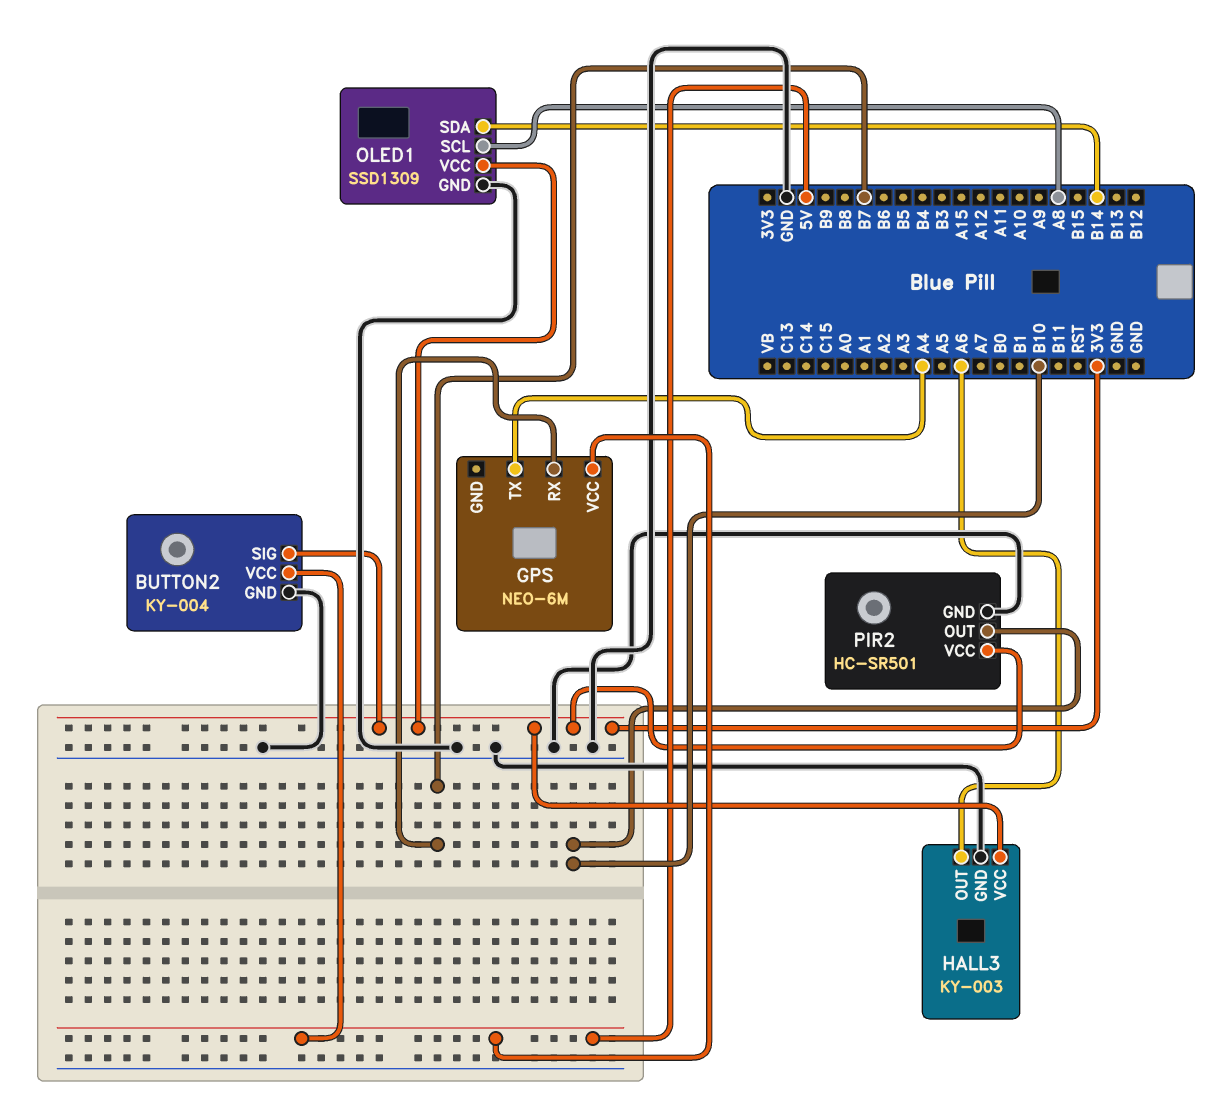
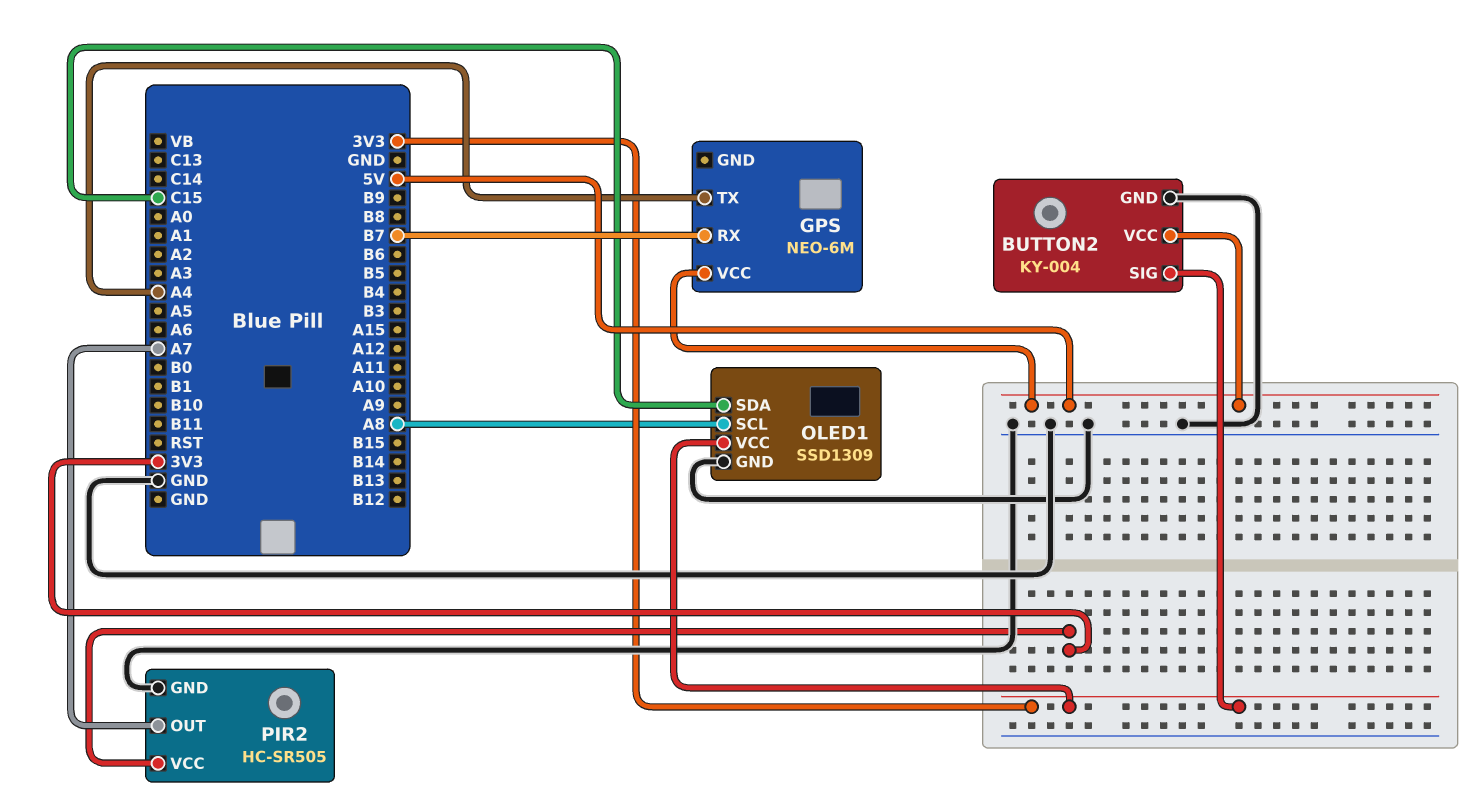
HALL3: KY-003 -> none
HALL3 pin GND: GND -> none
HALL3 pin OUT: A6 -> none
HALL3 pin VCC: 3V3 -> none
OLED1 pin SDA: B14 -> C15
PIR2: HC-SR501 -> HC-SR505
PIR2 pin OUT: B10 -> A7

